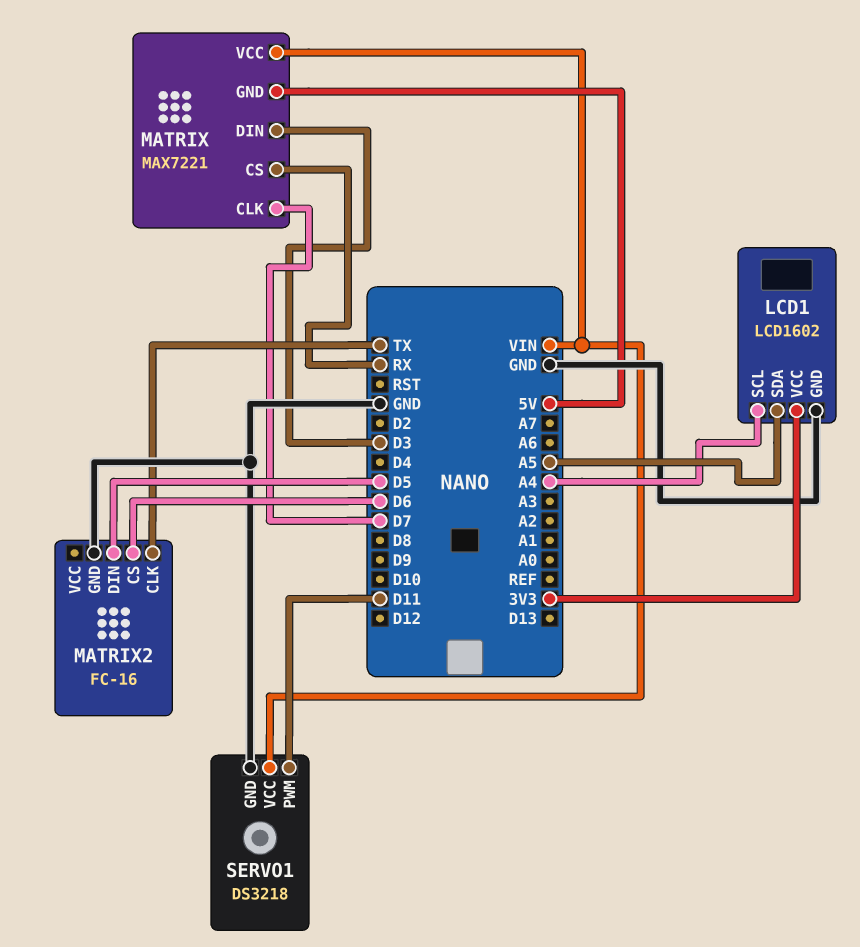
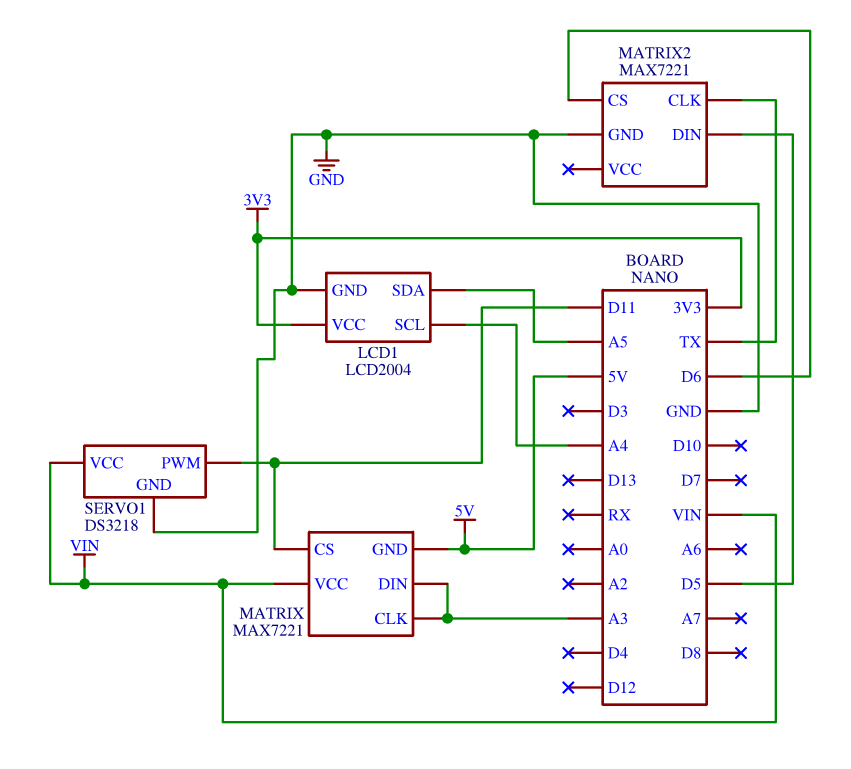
LCD1: LCD1602 -> LCD2004
MATRIX pin CLK: D7 -> A3
MATRIX pin CS: RX -> D11
MATRIX pin DIN: D3 -> A3
MATRIX2: FC-16 -> MAX7221

